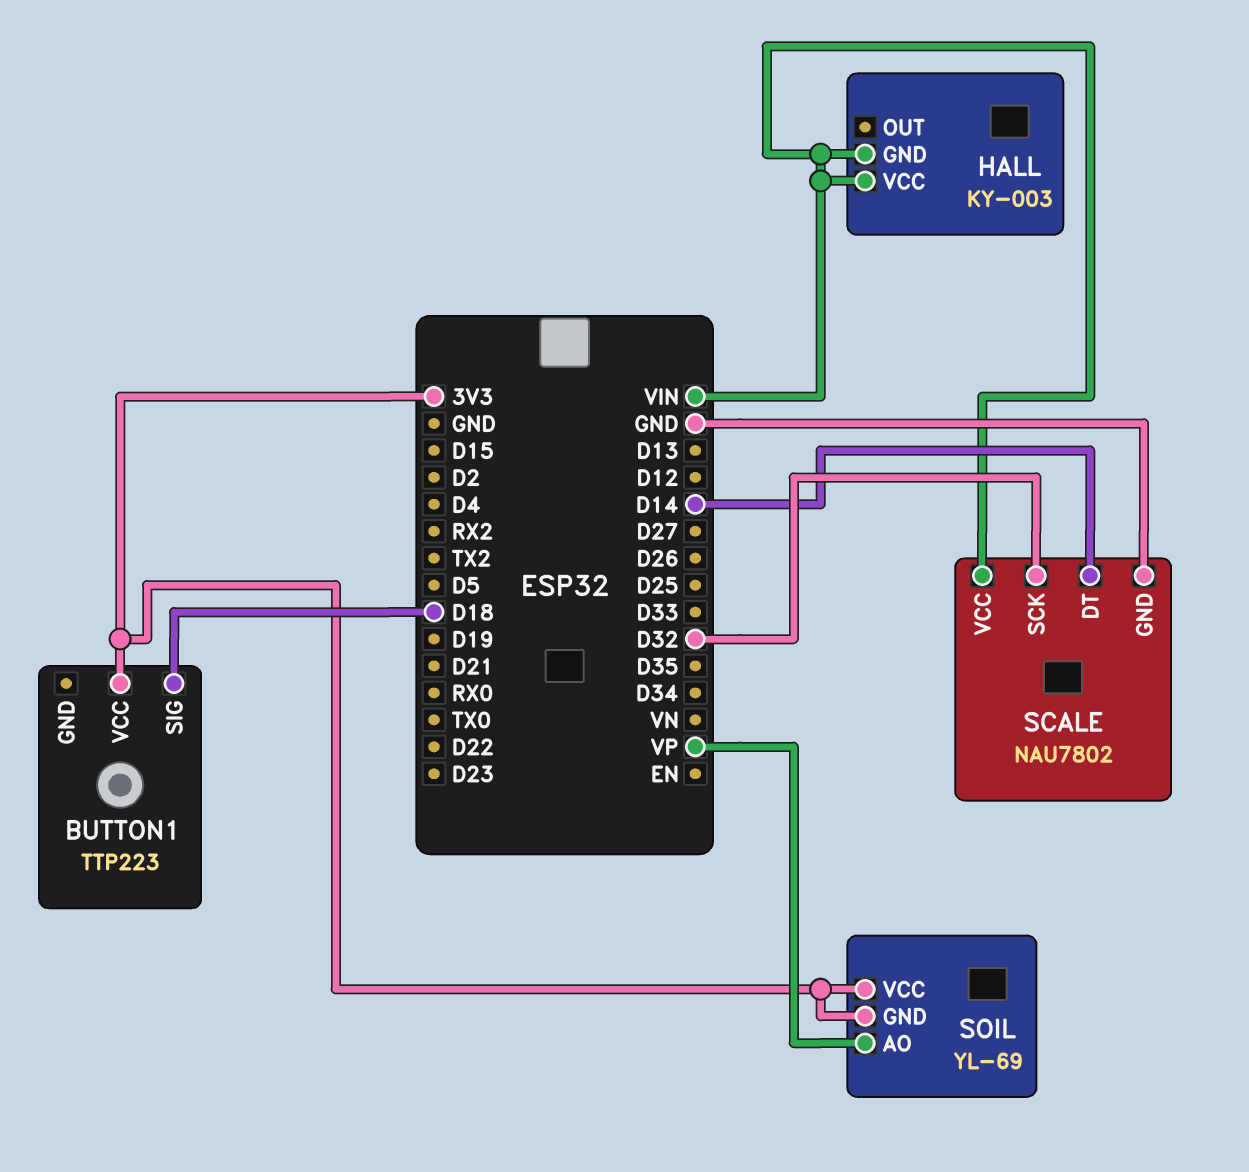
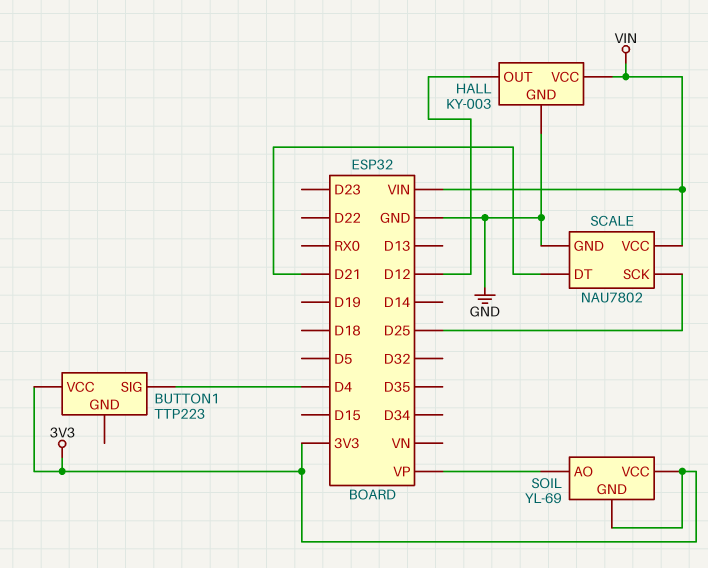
BUTTON1 pin SIG: D18 -> D4
HALL pin GND: VIN -> GND
HALL pin OUT: none -> D12
SCALE pin DT: D14 -> D21
SCALE pin SCK: D32 -> D25

